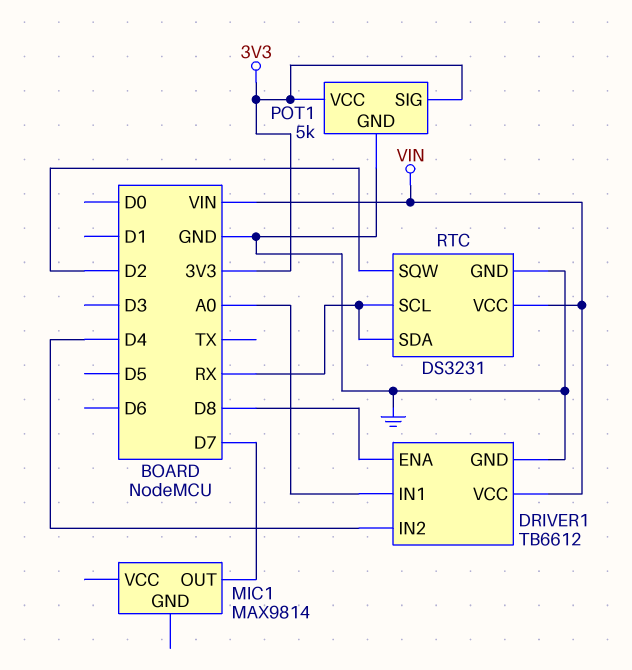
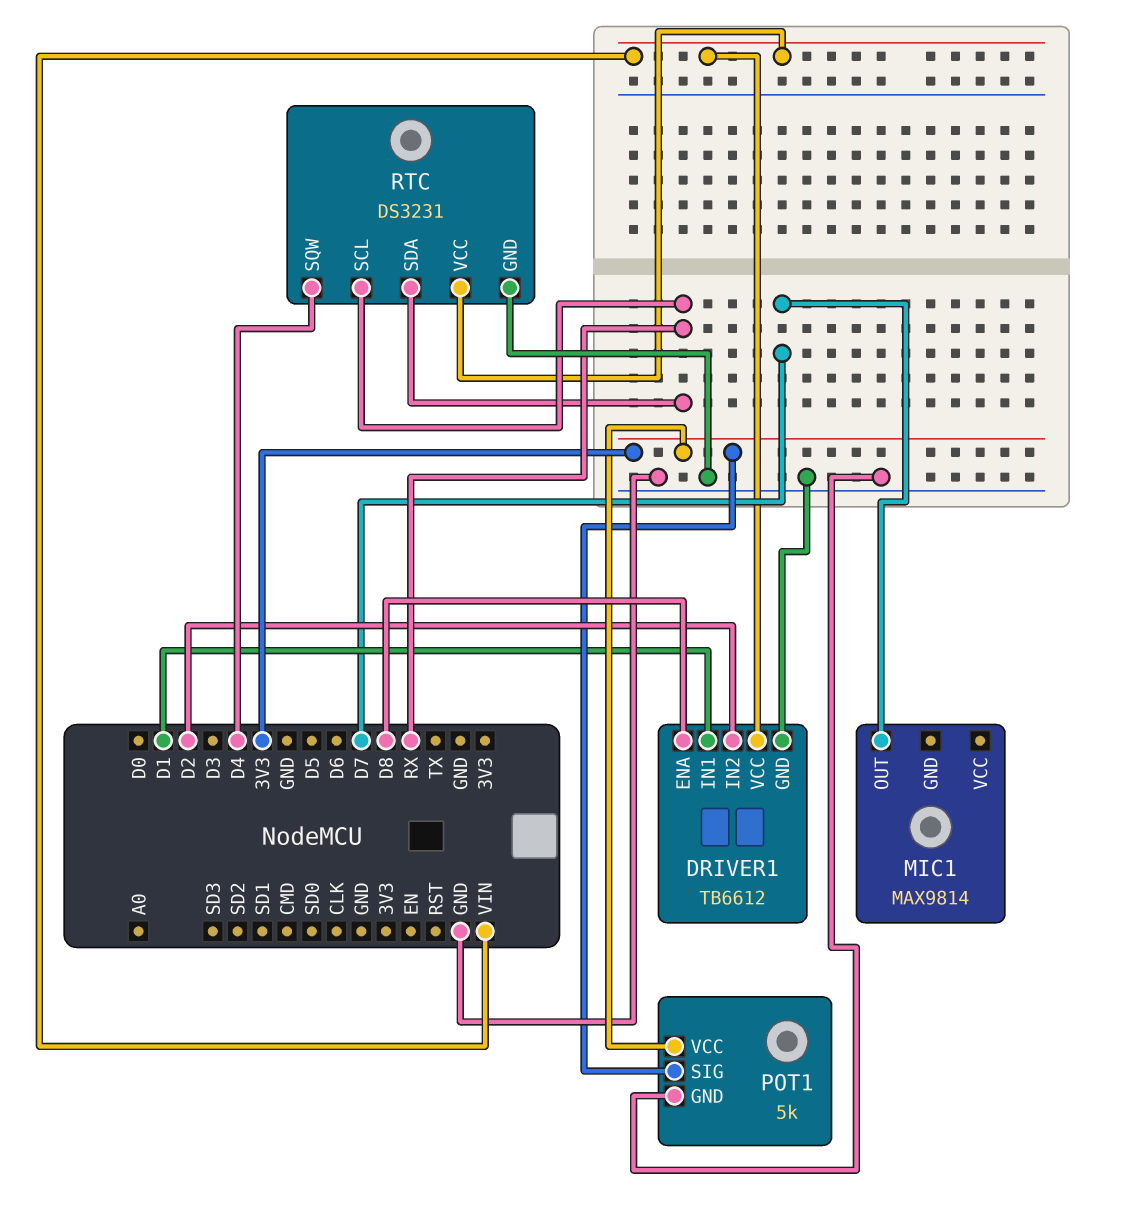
DRIVER1 pin IN1: A0 -> D1
DRIVER1 pin IN2: D4 -> D2
RTC pin SQW: D2 -> D4

